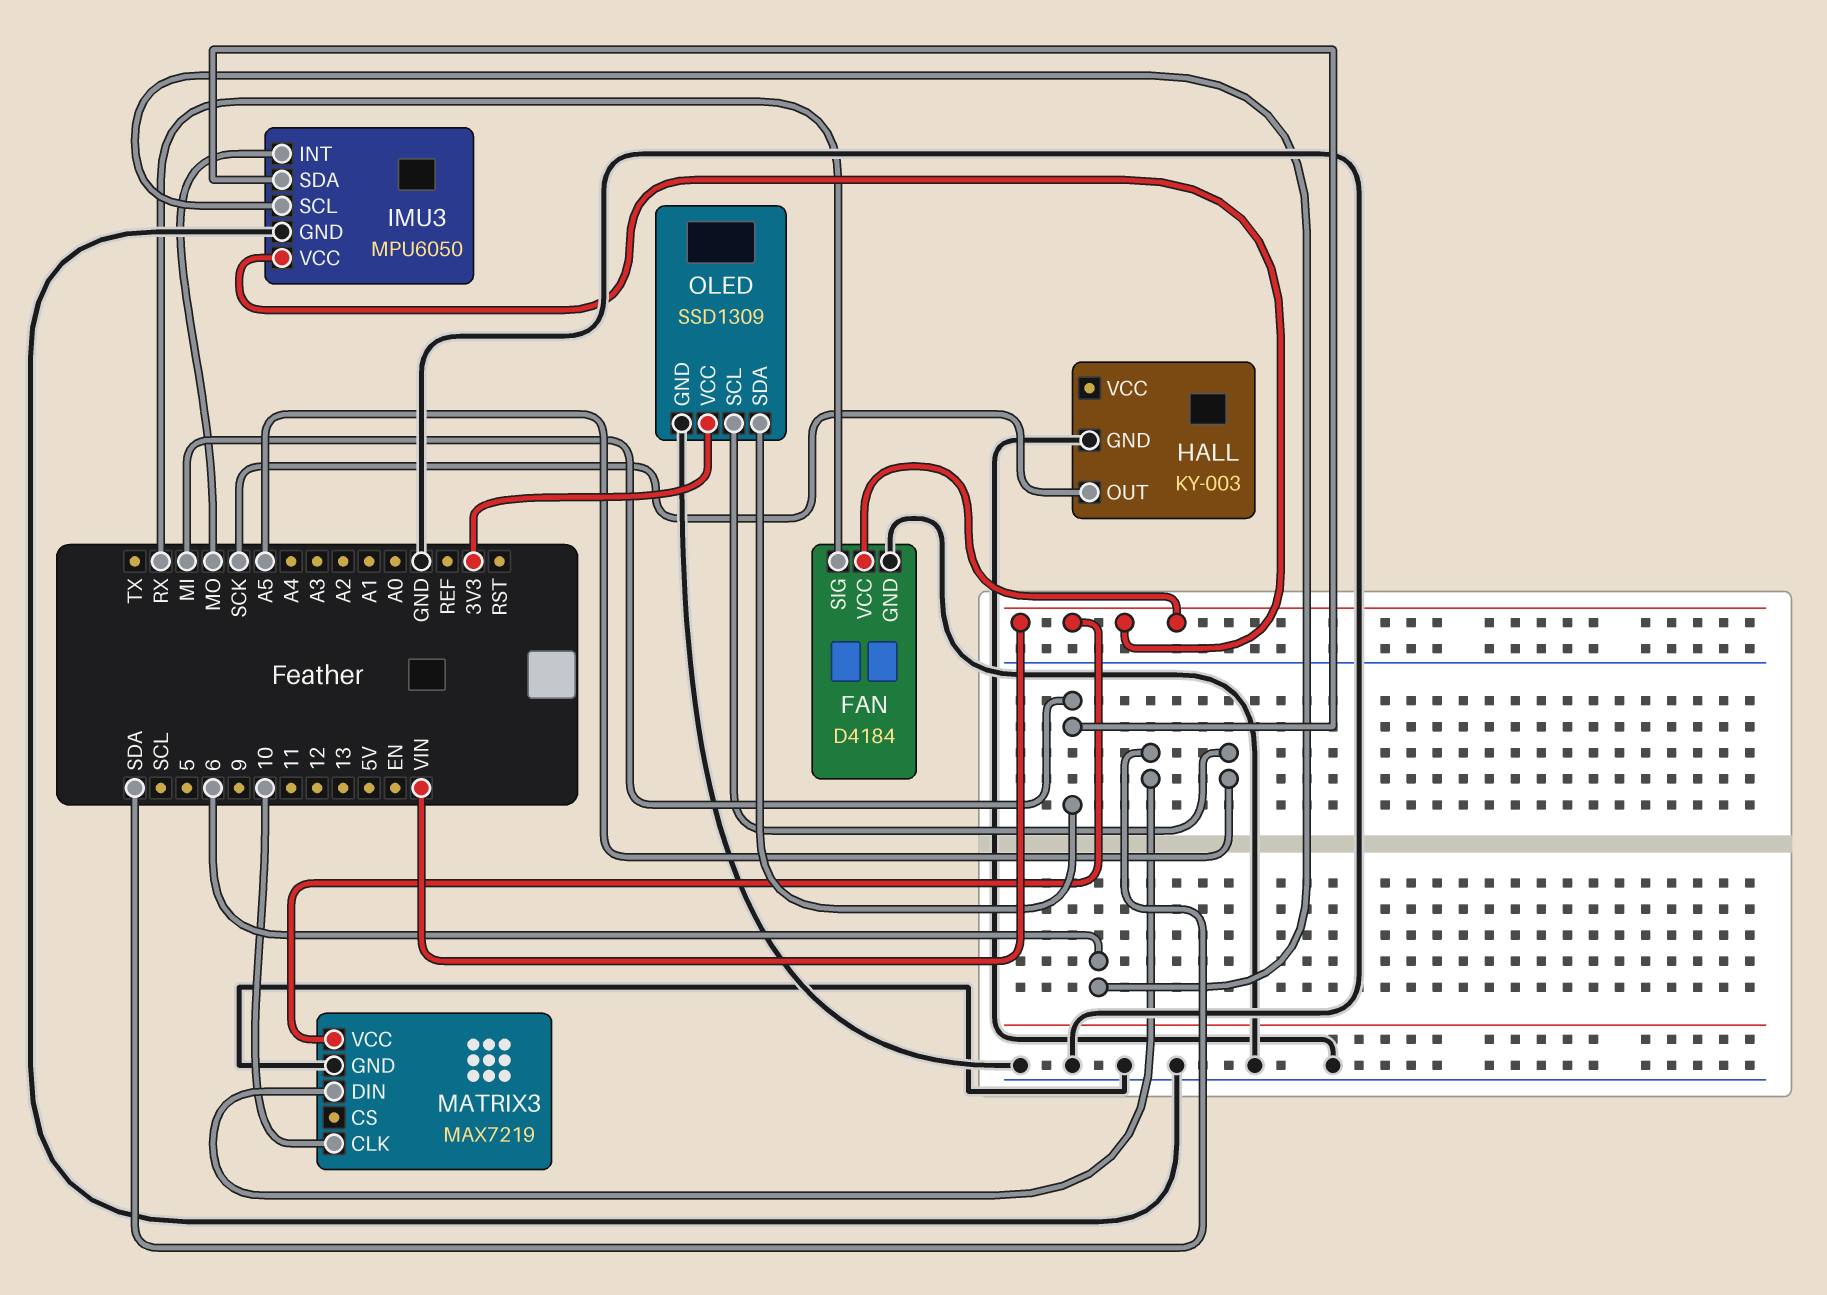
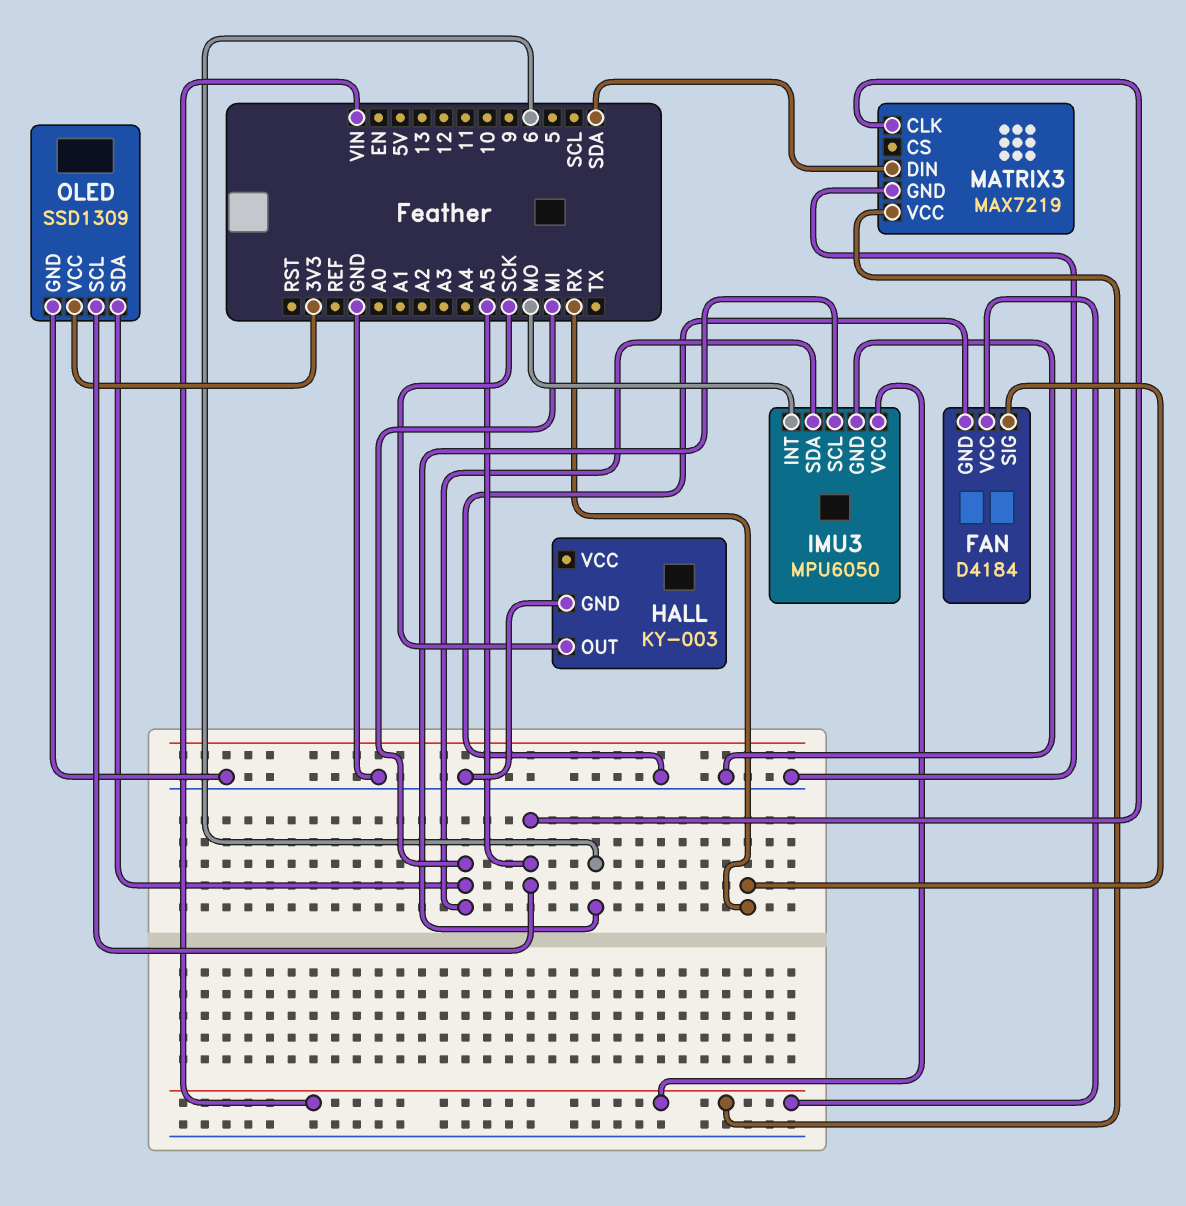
MATRIX3 pin CLK: 10 -> A5

